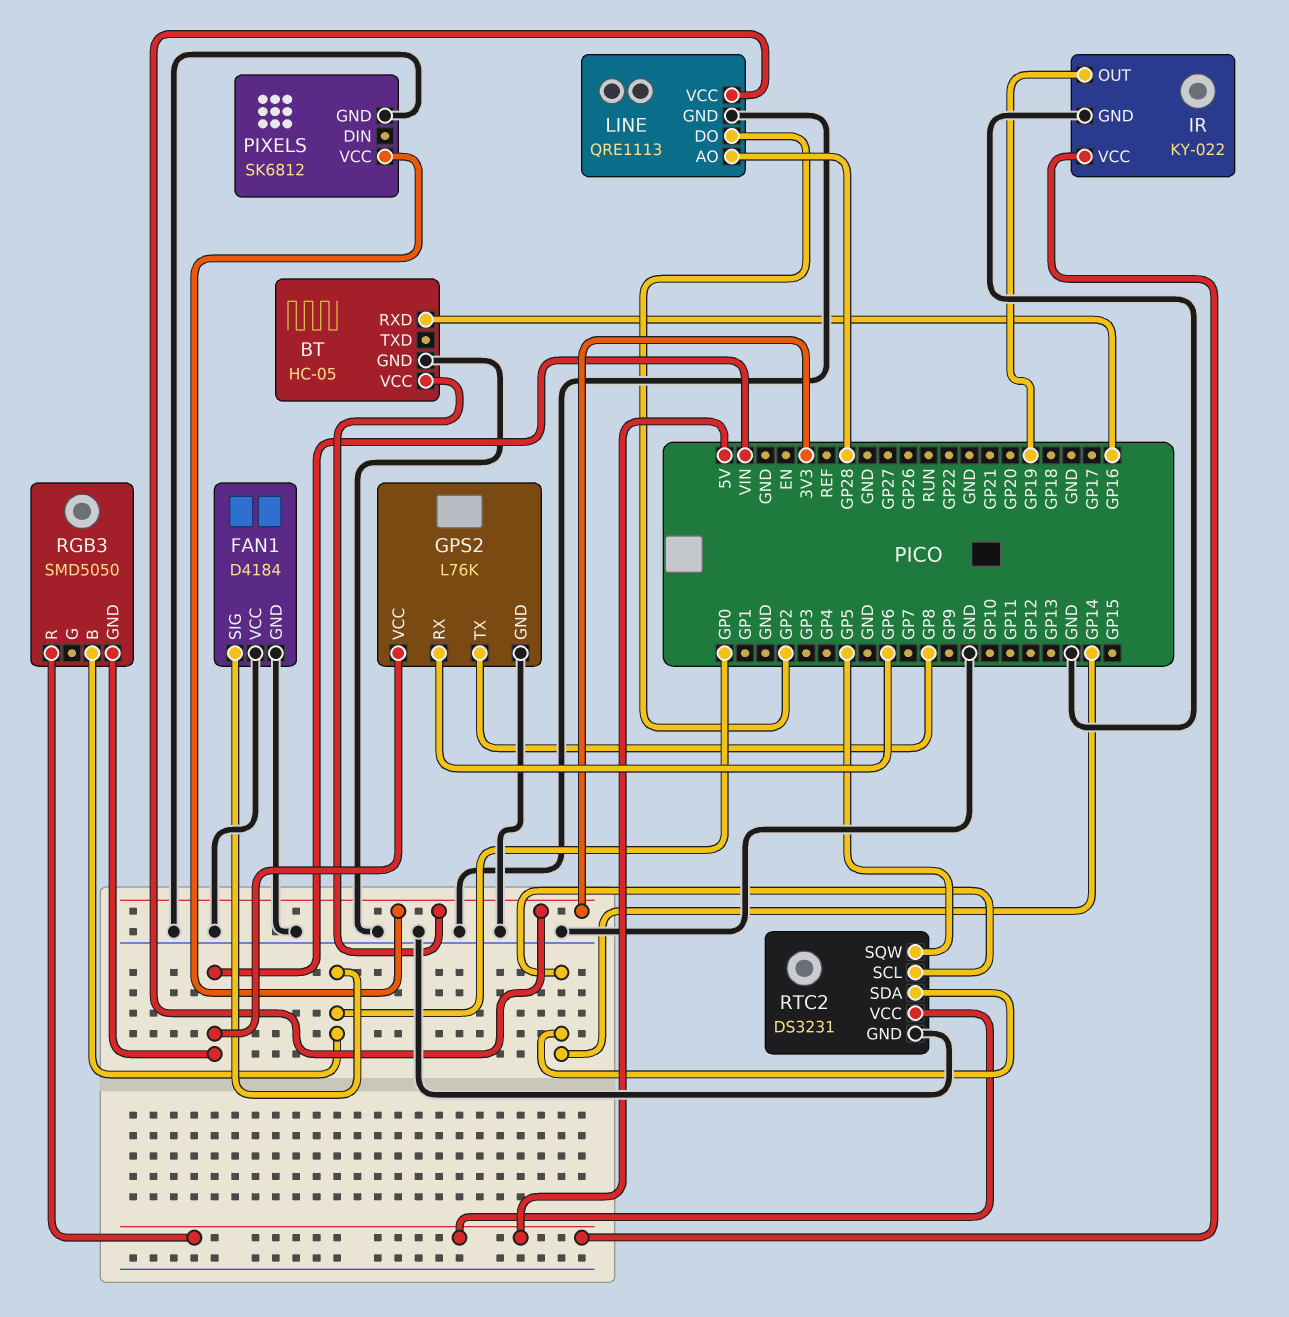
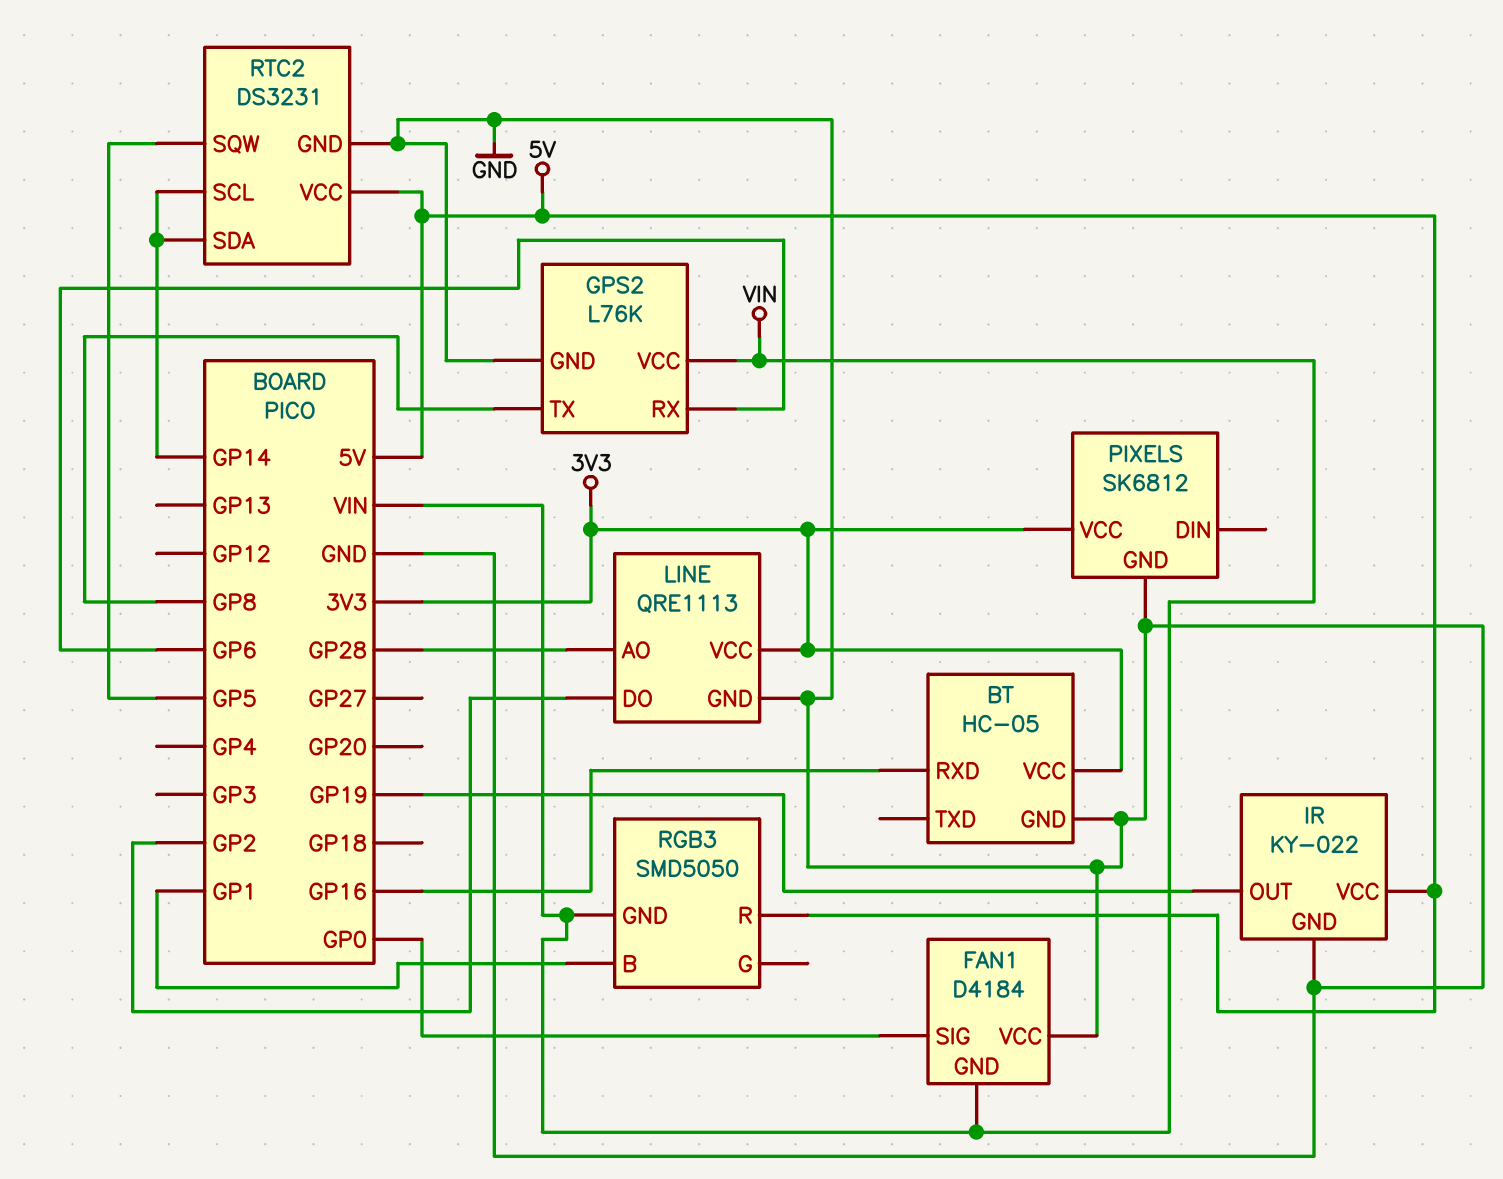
FAN1 pin GND: GND -> VIN
RGB3 pin B: GP0 -> GP1

